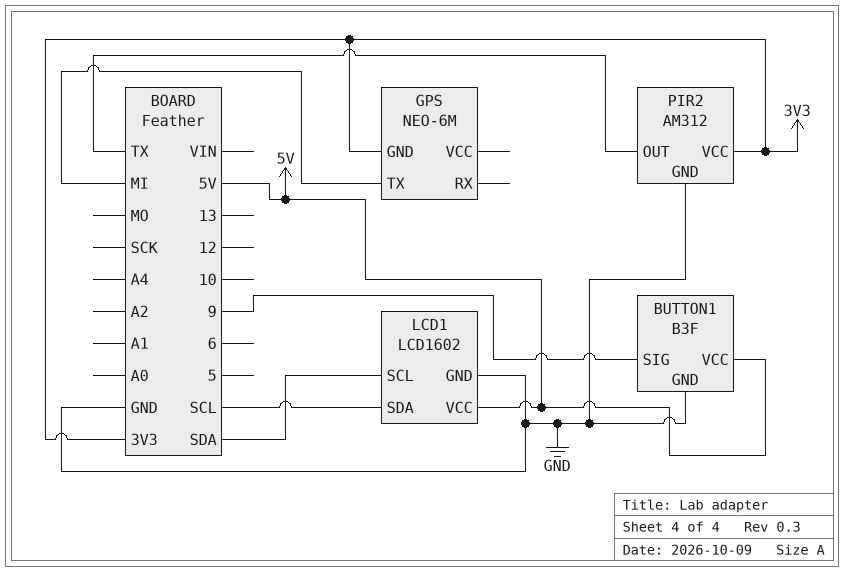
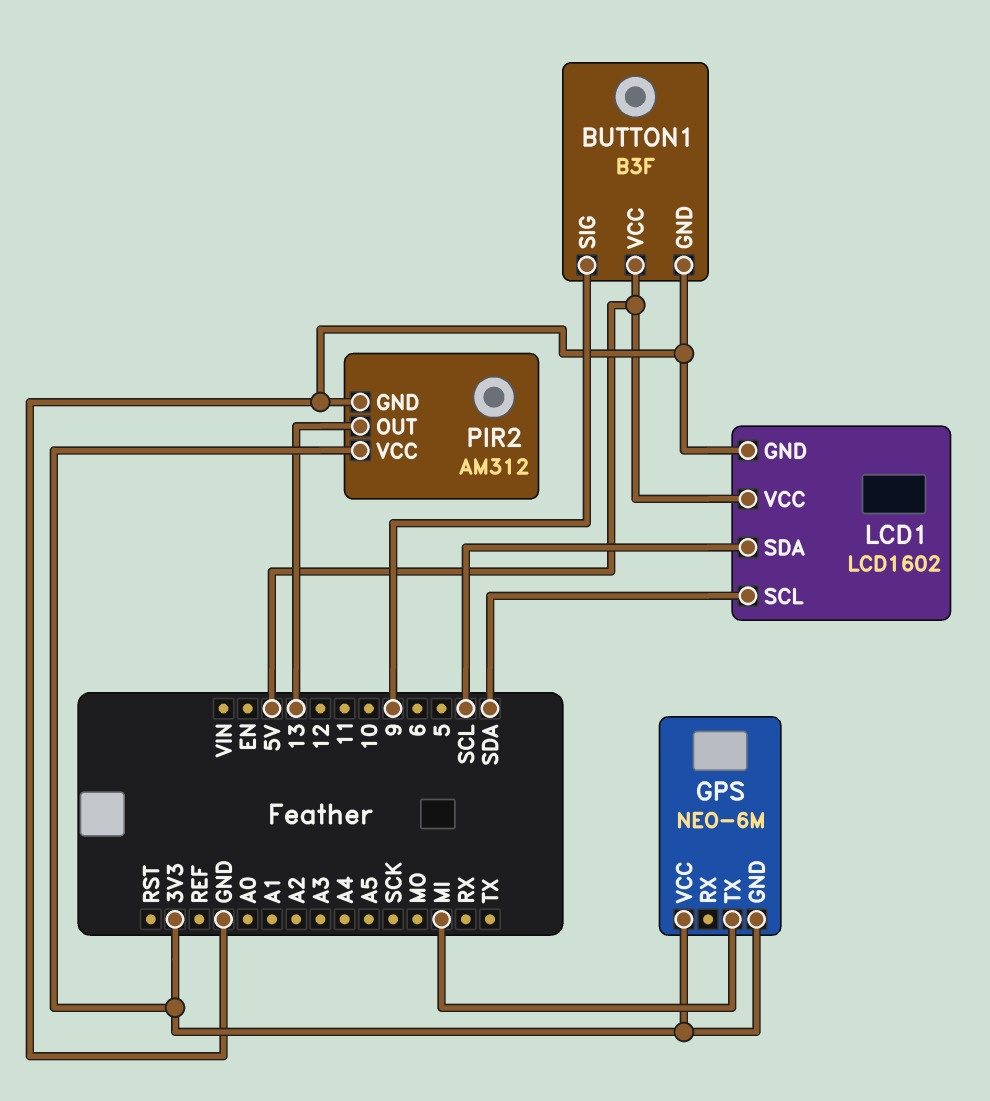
GPS pin VCC: none -> 3V3
PIR2 pin OUT: TX -> 13

